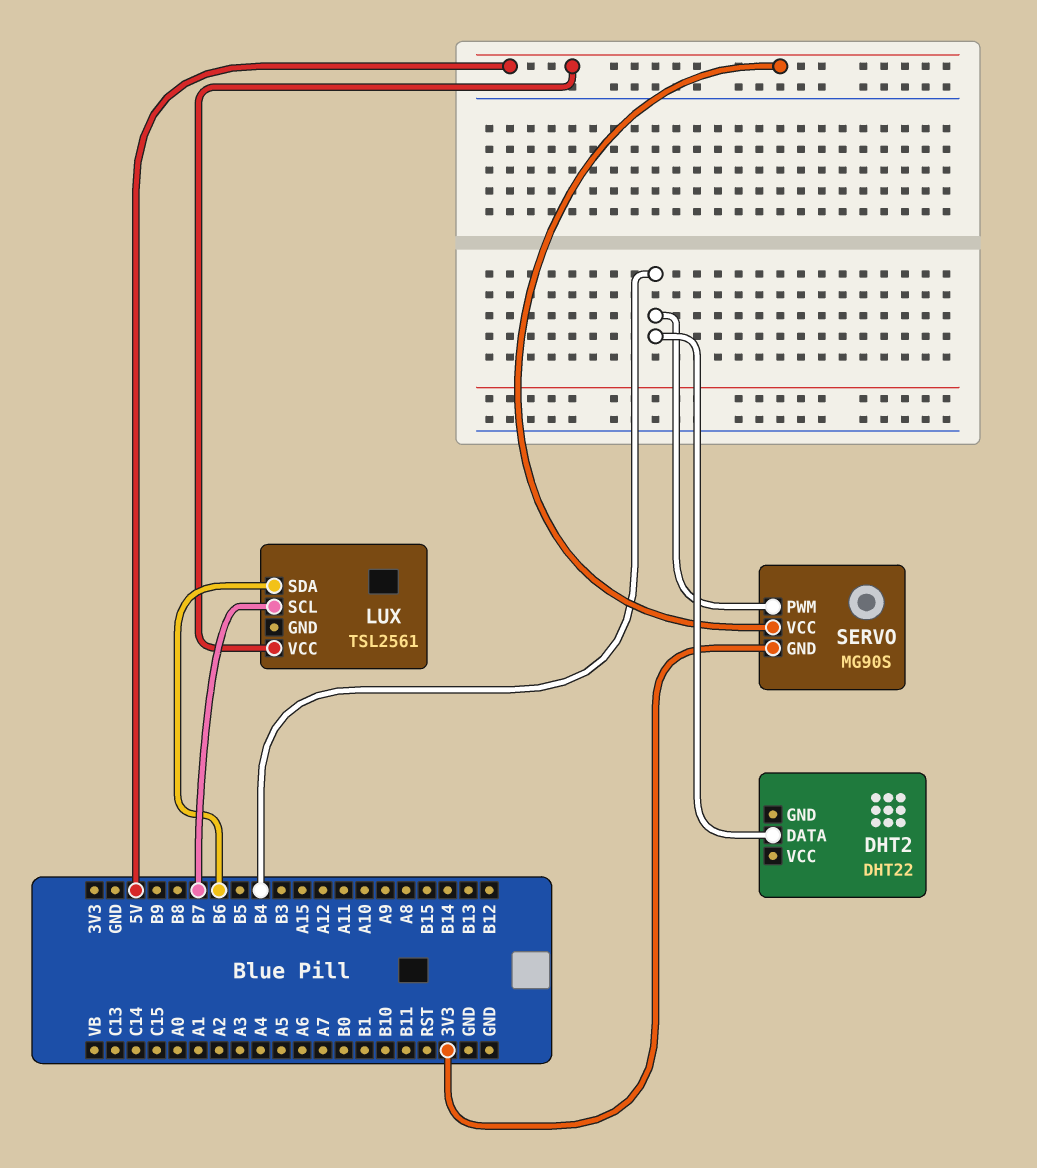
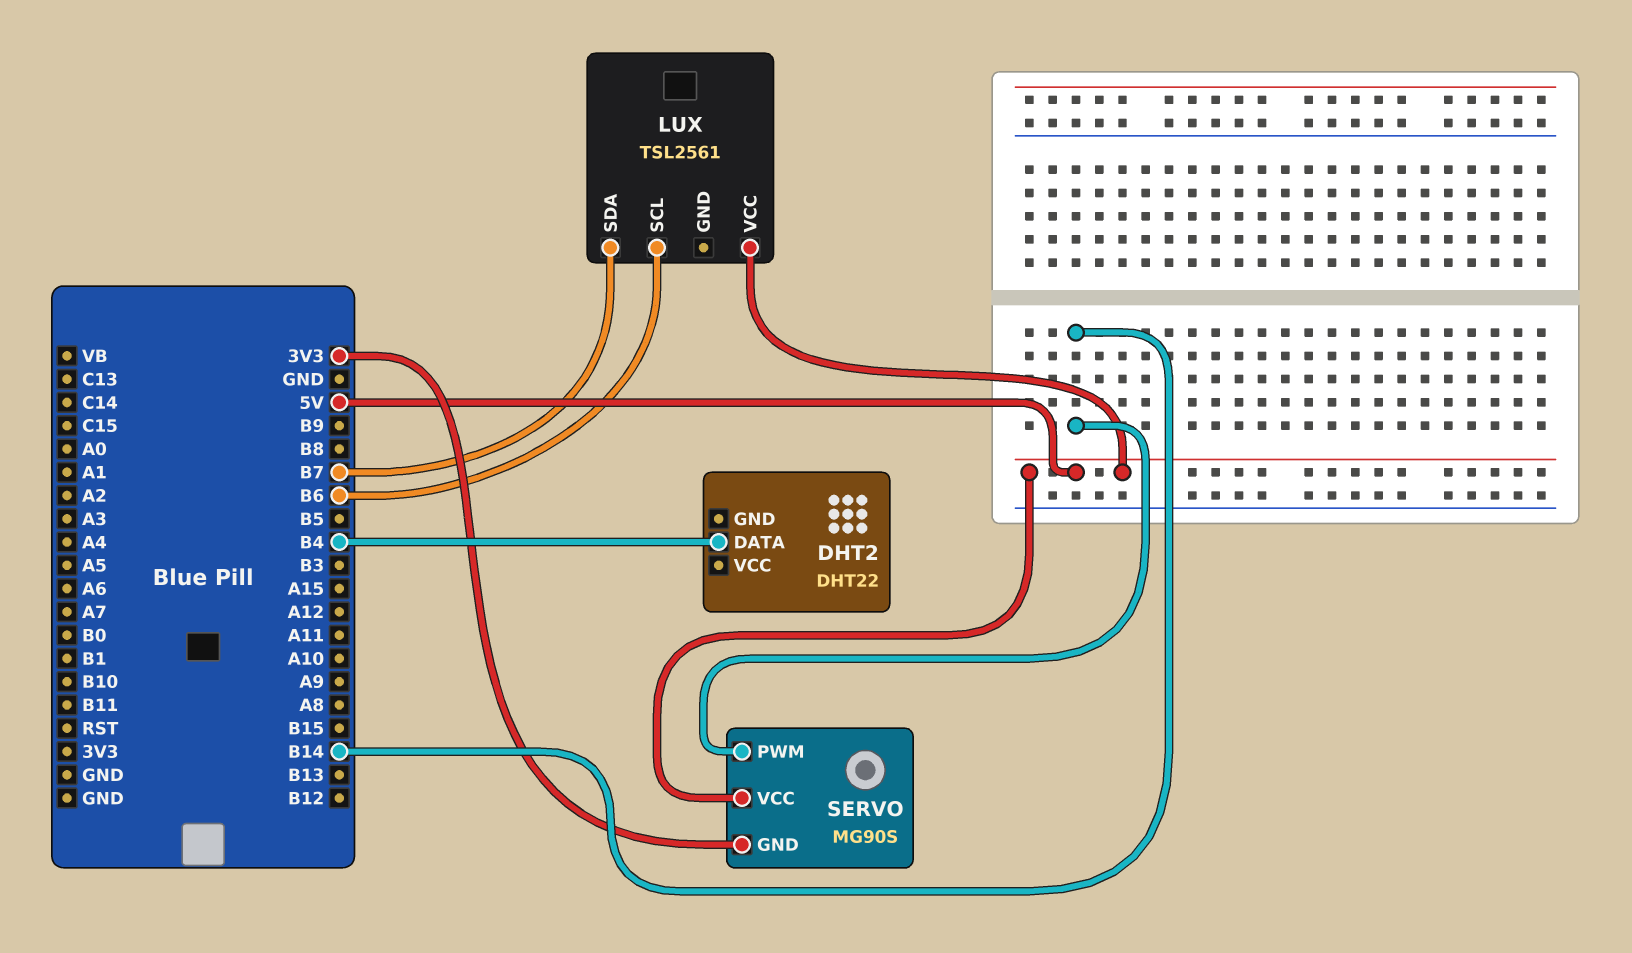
LUX pin SCL: B7 -> B6
LUX pin SDA: B6 -> B7
SERVO pin PWM: B4 -> B14

